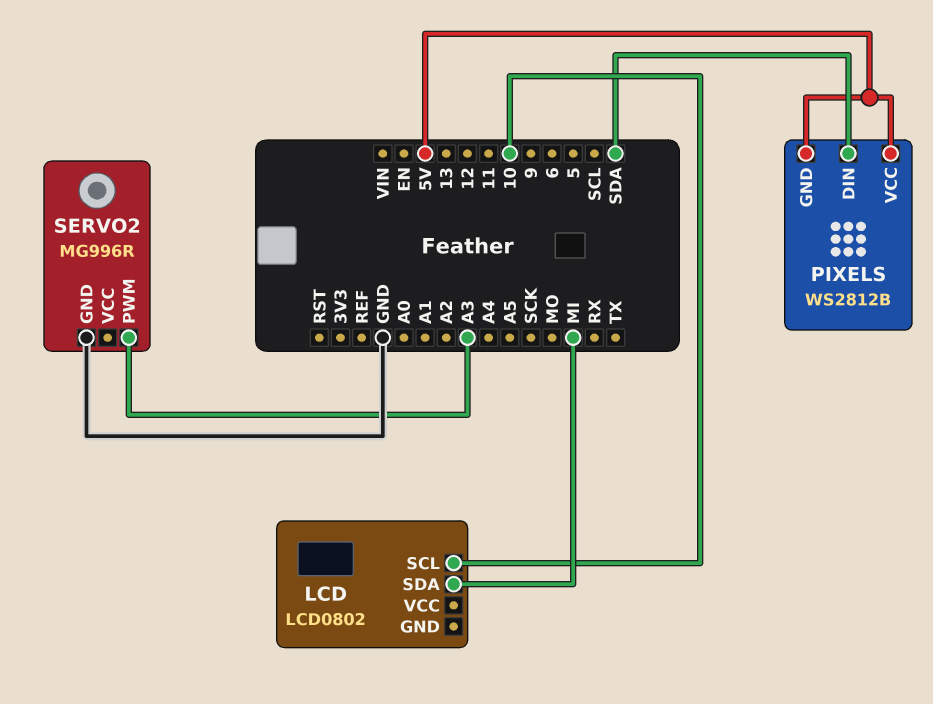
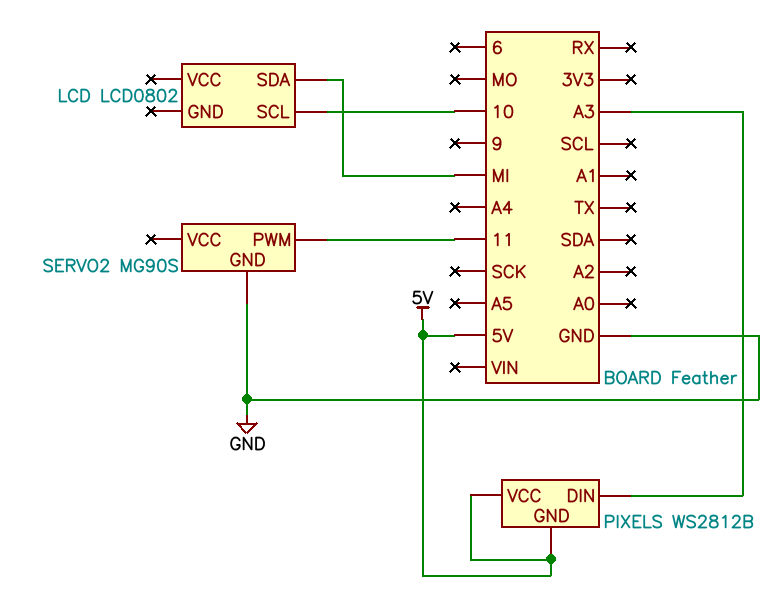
PIXELS pin DIN: SDA -> A3
SERVO2: MG996R -> MG90S
SERVO2 pin PWM: A3 -> 11

